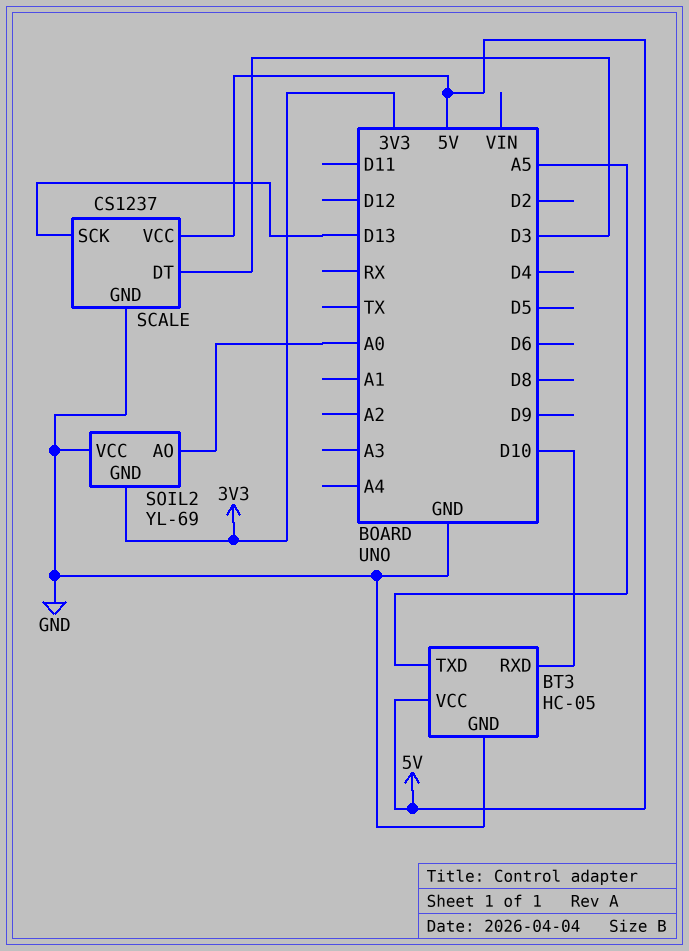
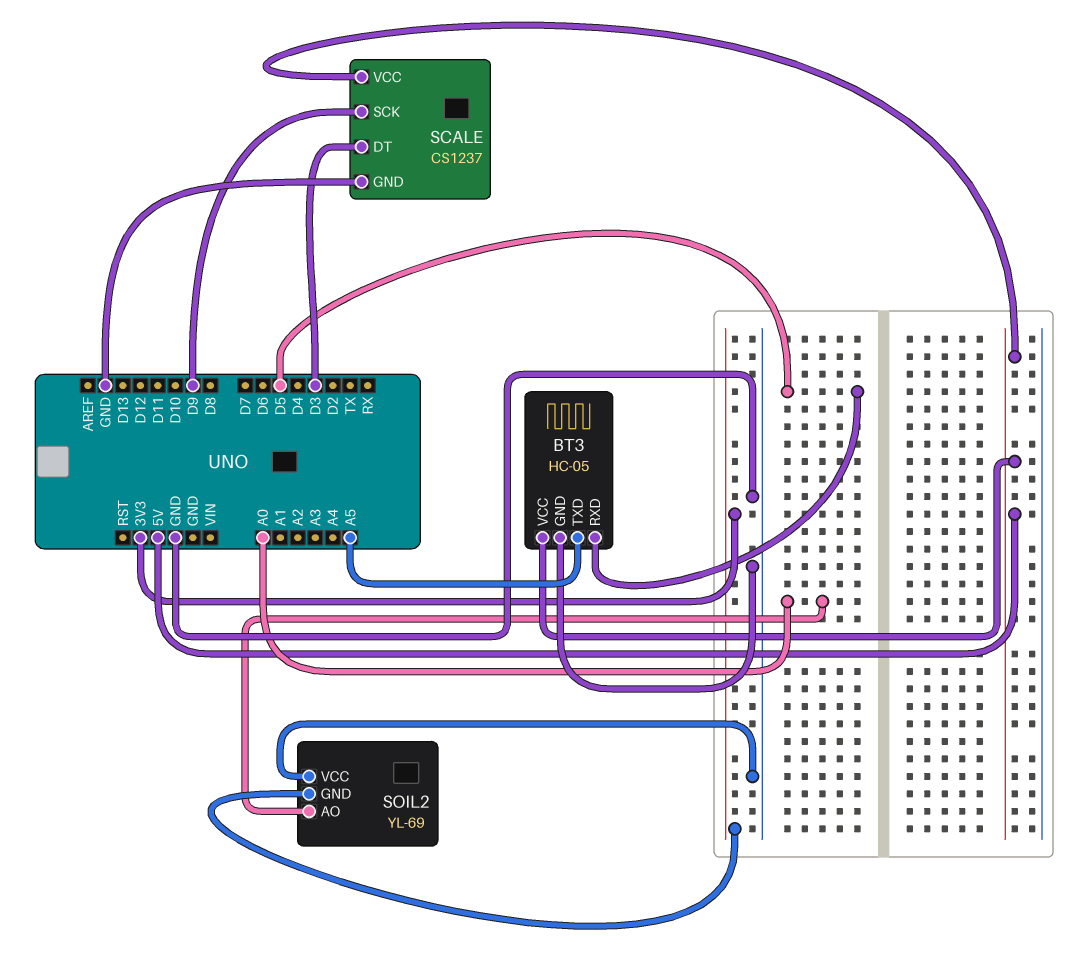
BT3 pin RXD: D10 -> D5
SCALE pin SCK: D13 -> D9

